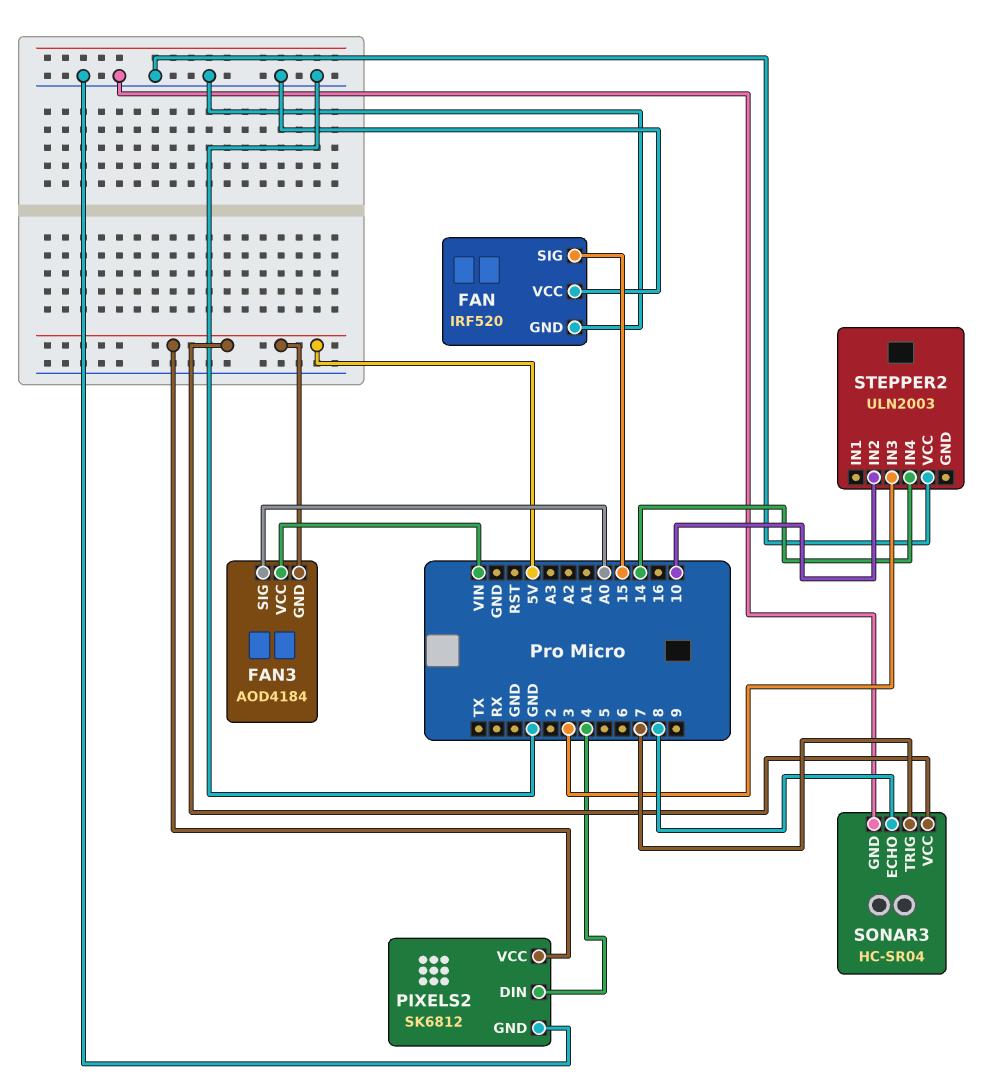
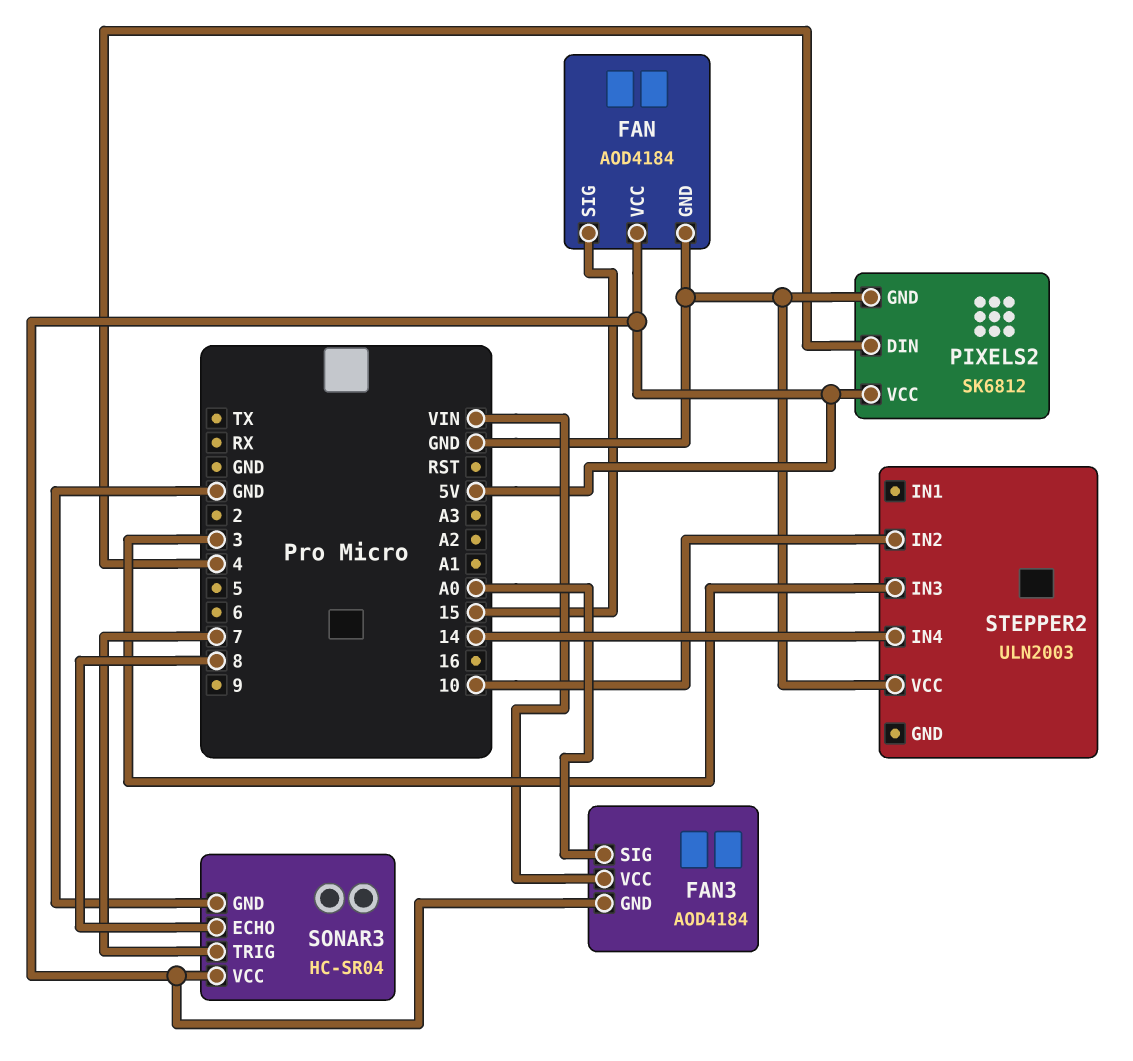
FAN: IRF520 -> AOD4184
FAN pin VCC: GND -> 5V

